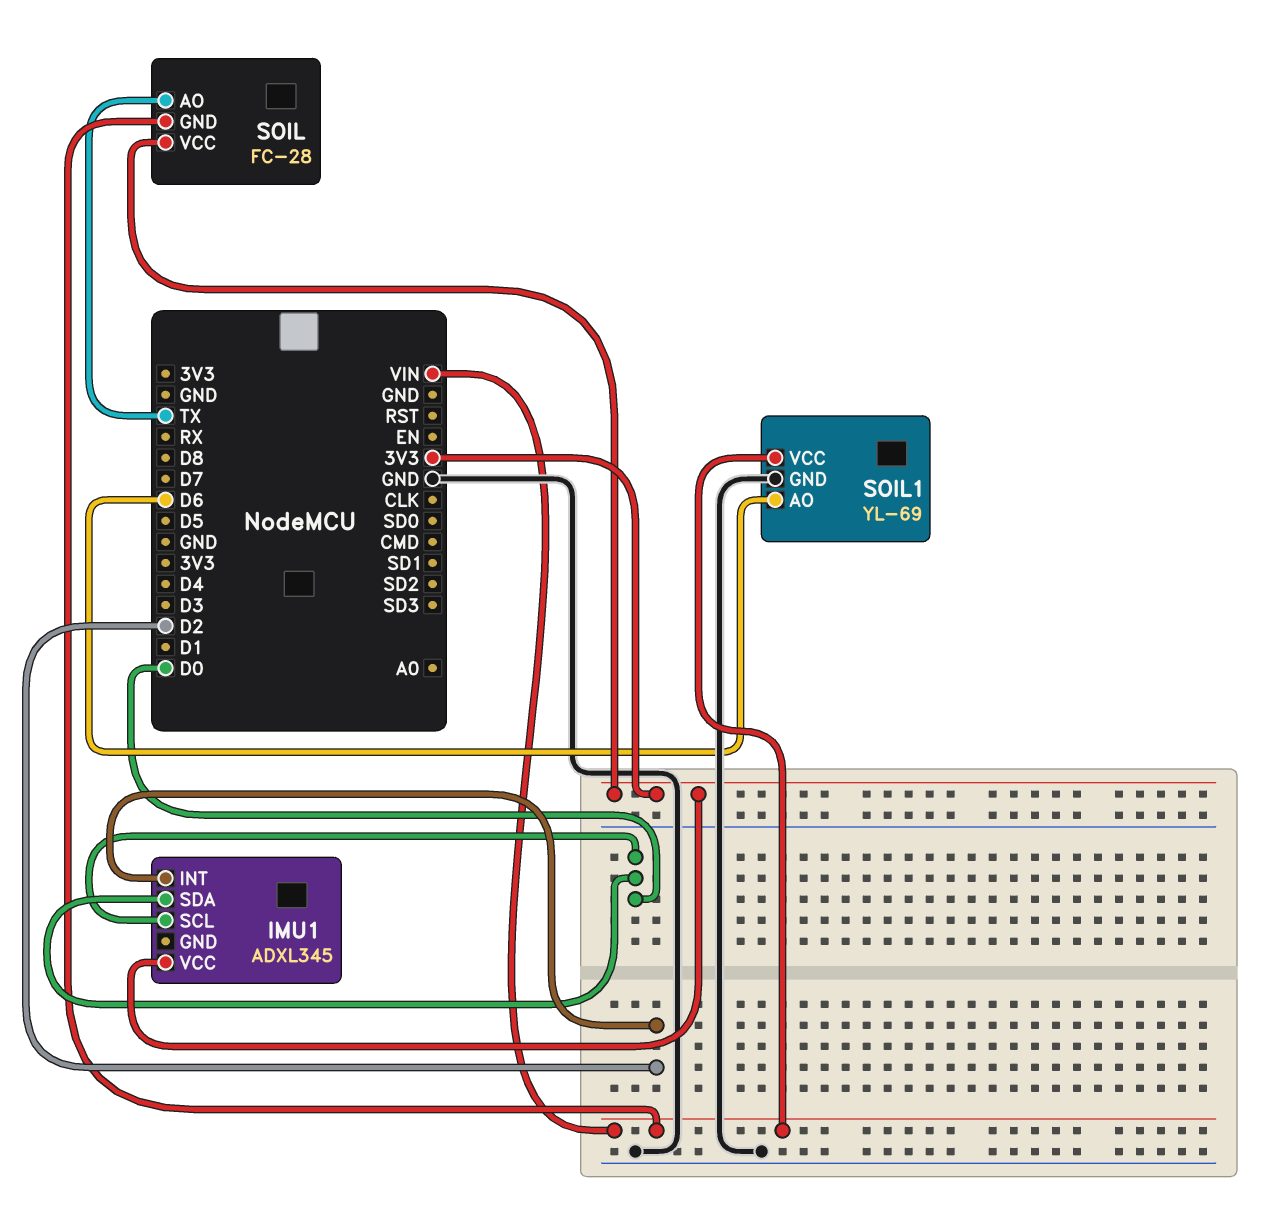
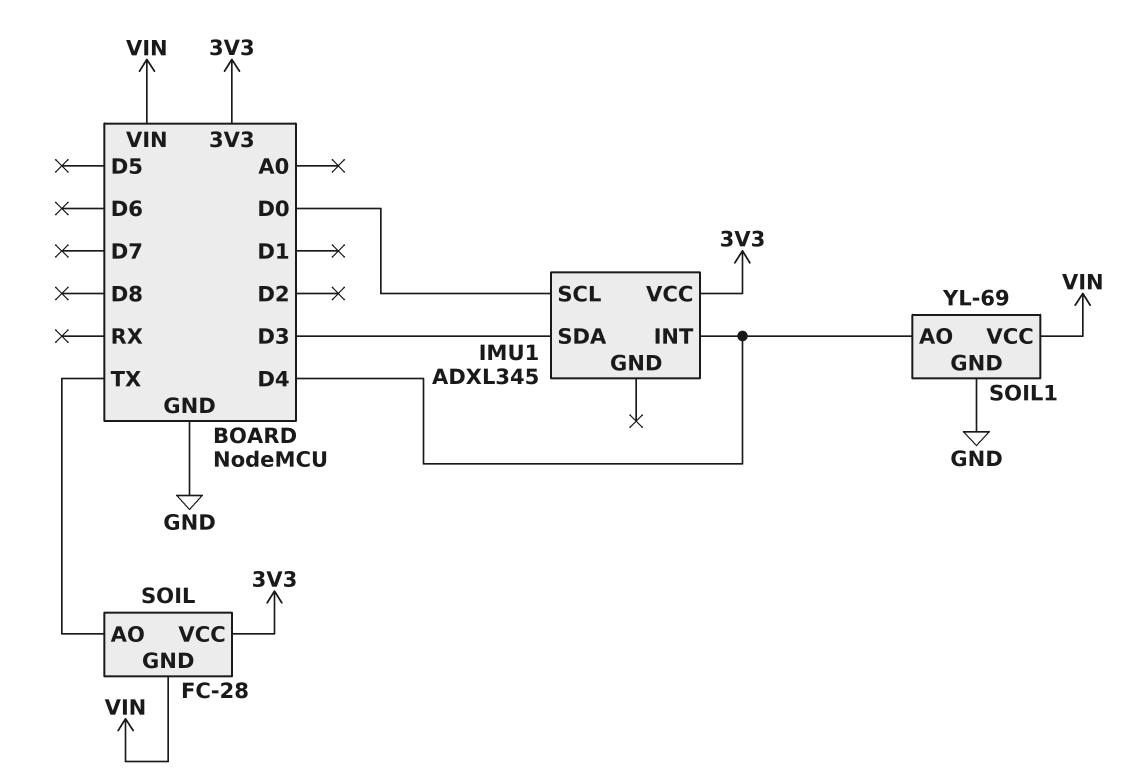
IMU1 pin INT: D2 -> D4
IMU1 pin SDA: D0 -> D3
SOIL1 pin AO: D6 -> D4

